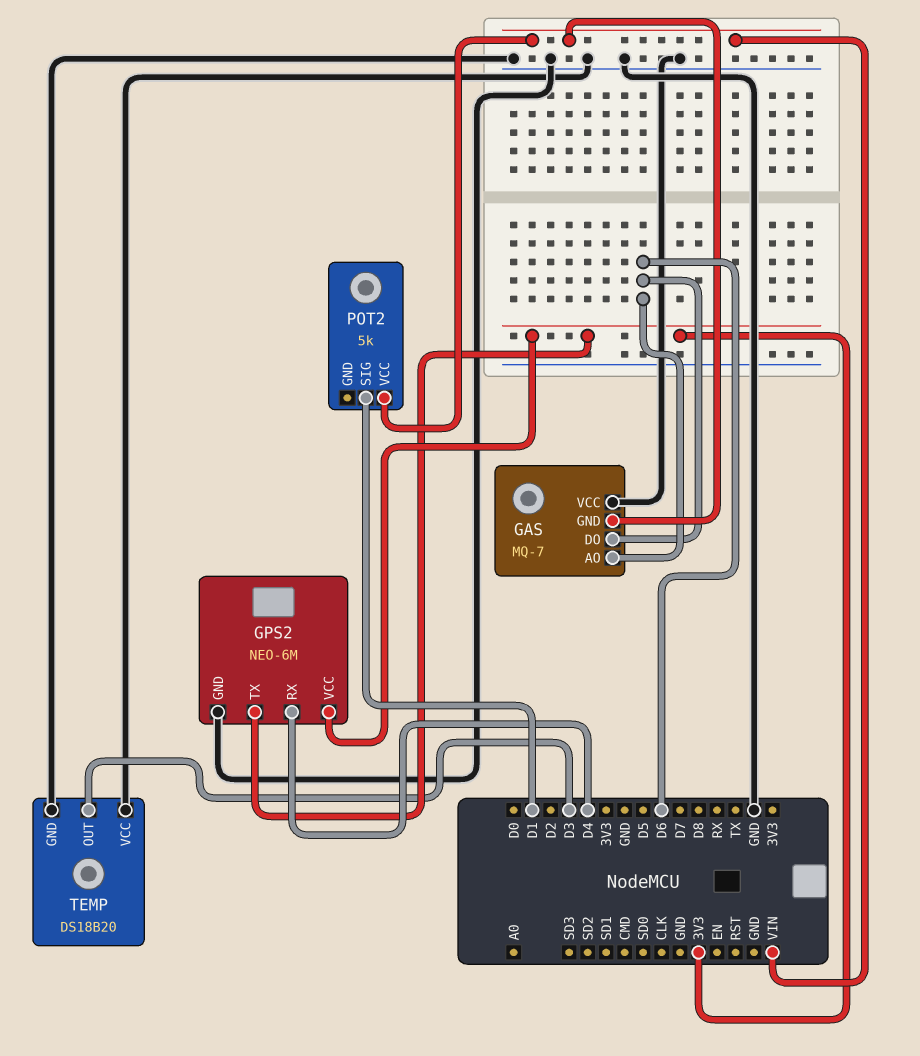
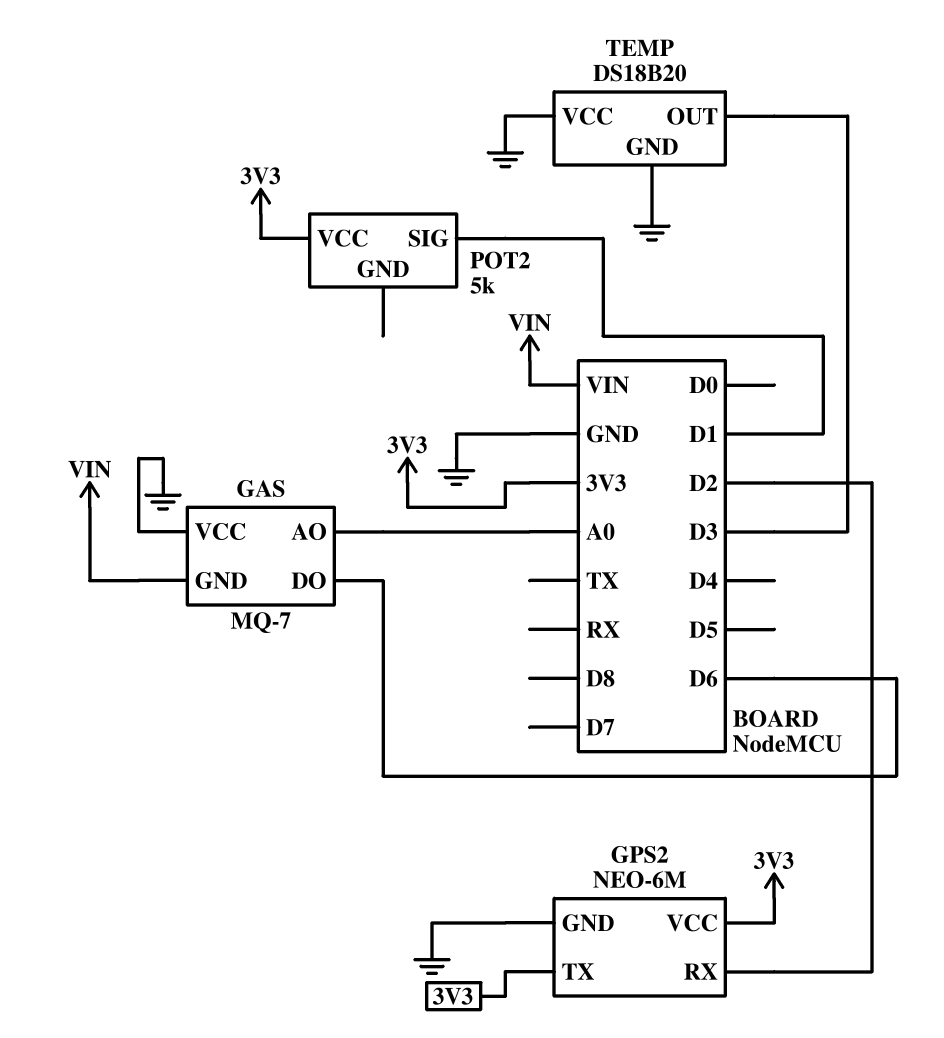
GAS pin AO: D6 -> A0
GPS2 pin RX: D4 -> D2
POT2 pin VCC: VIN -> 3V3

